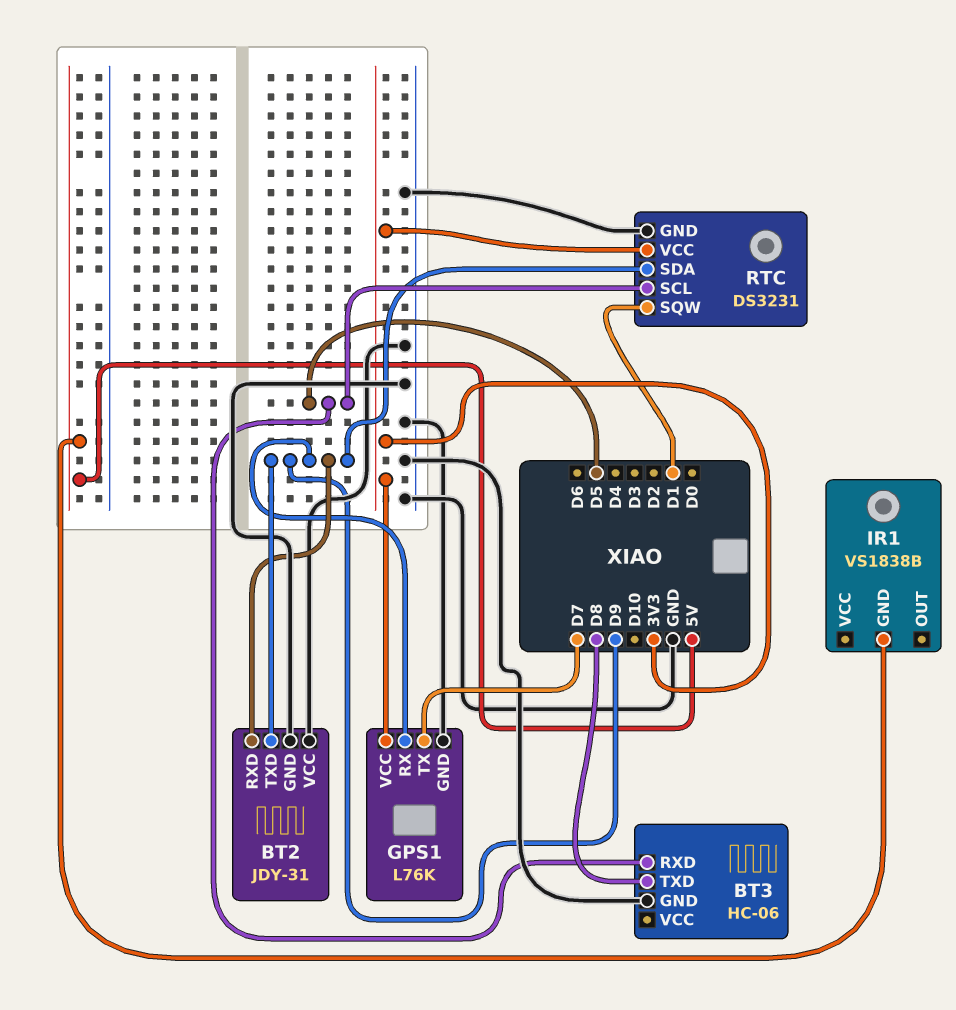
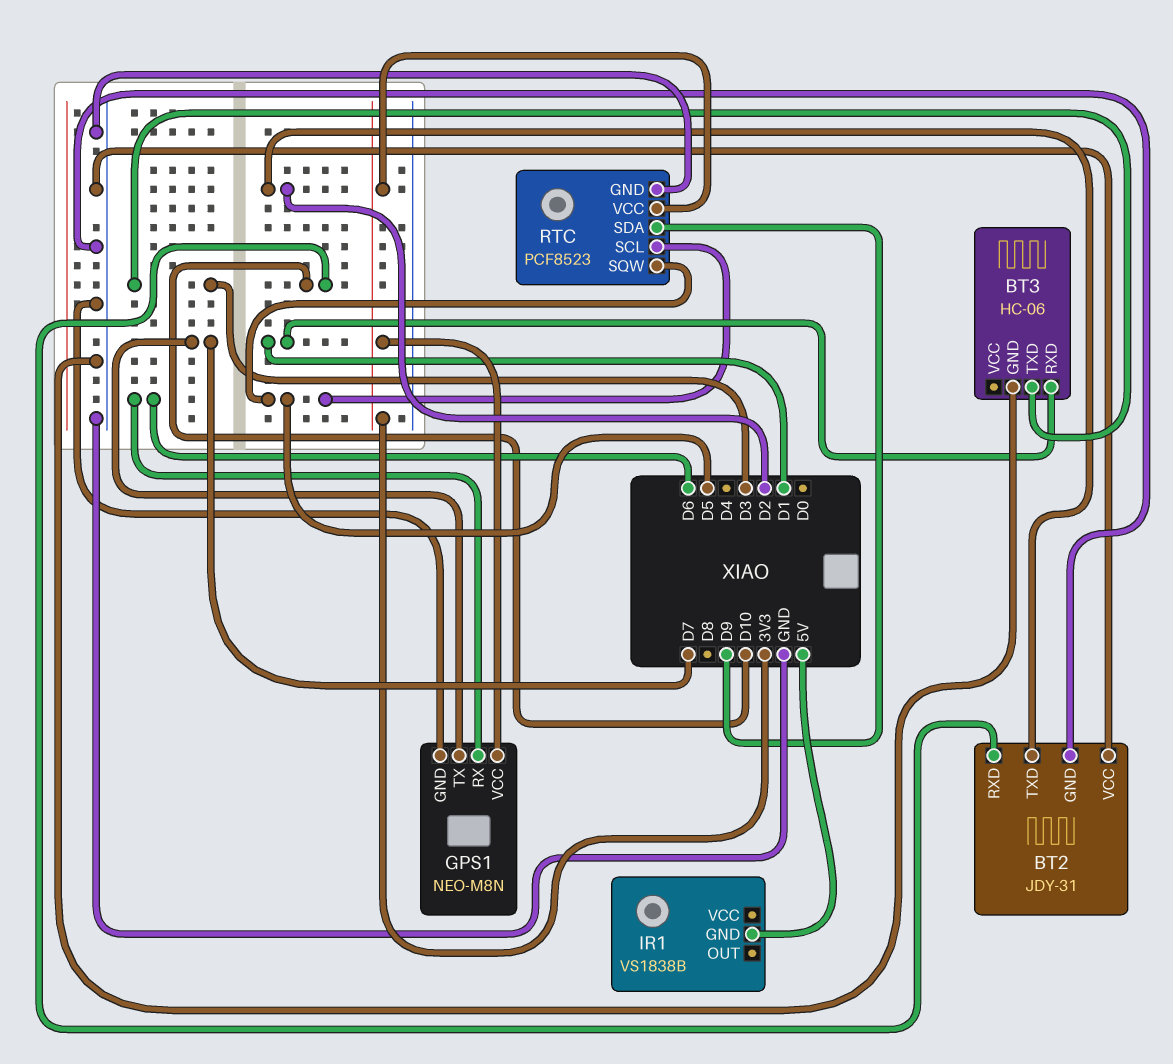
BT2 pin RXD: D9 -> D10
BT2 pin TXD: D9 -> D2
BT3 pin RXD: D5 -> D1
BT3 pin TXD: D8 -> D3
GPS1: L76K -> NEO-M8N
GPS1 pin RX: D9 -> D6
RTC: DS3231 -> PCF8523
RTC pin SQW: D1 -> D5

